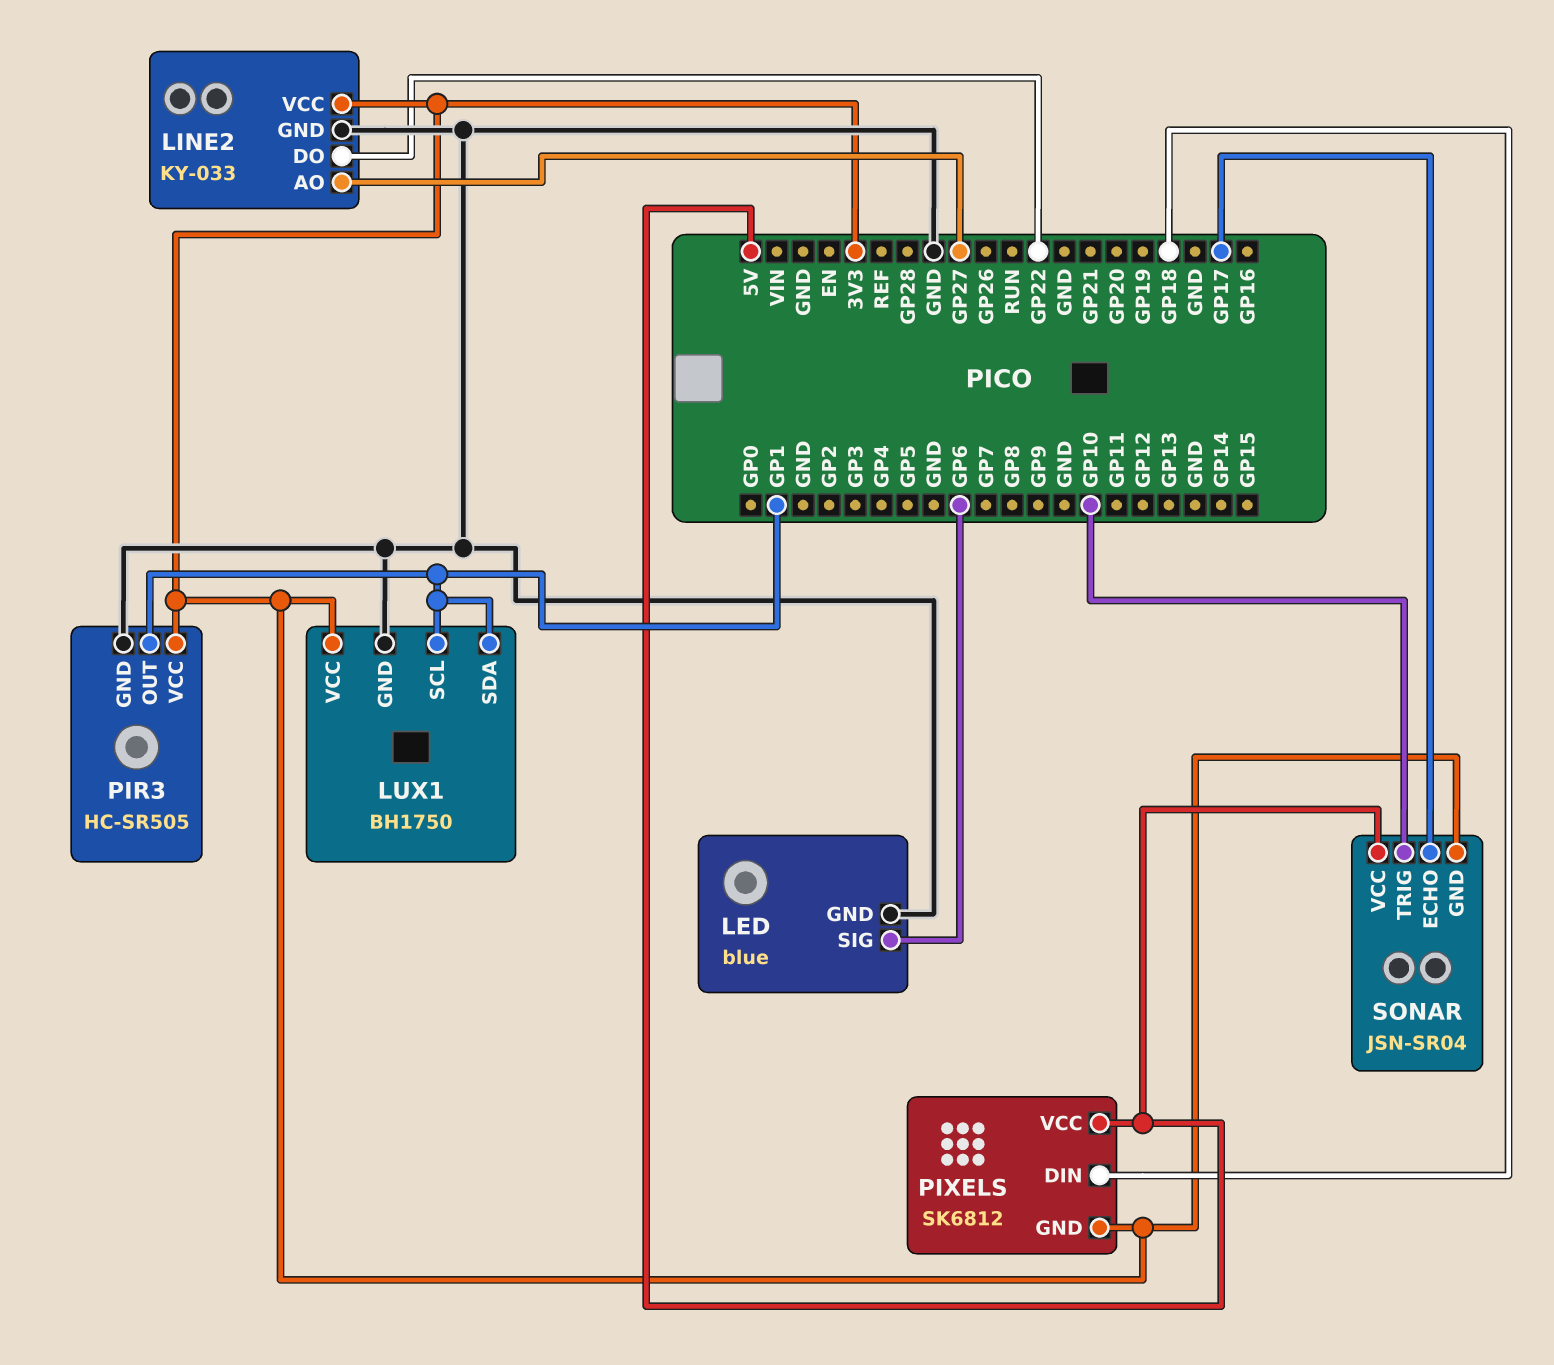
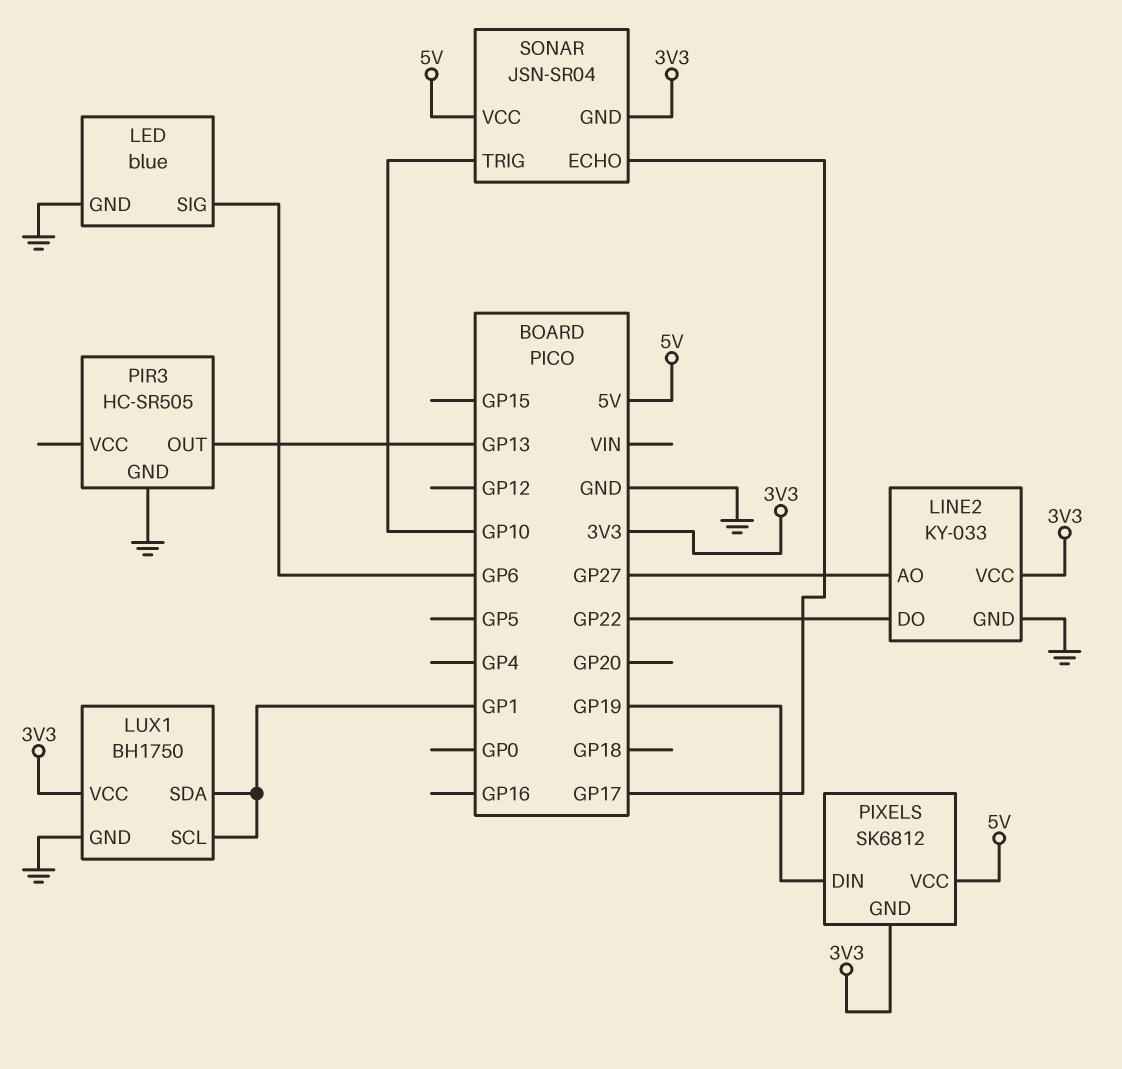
PIR3 pin OUT: GP1 -> GP13
PIR3 pin VCC: 3V3 -> none
PIXELS pin DIN: GP18 -> GP19

